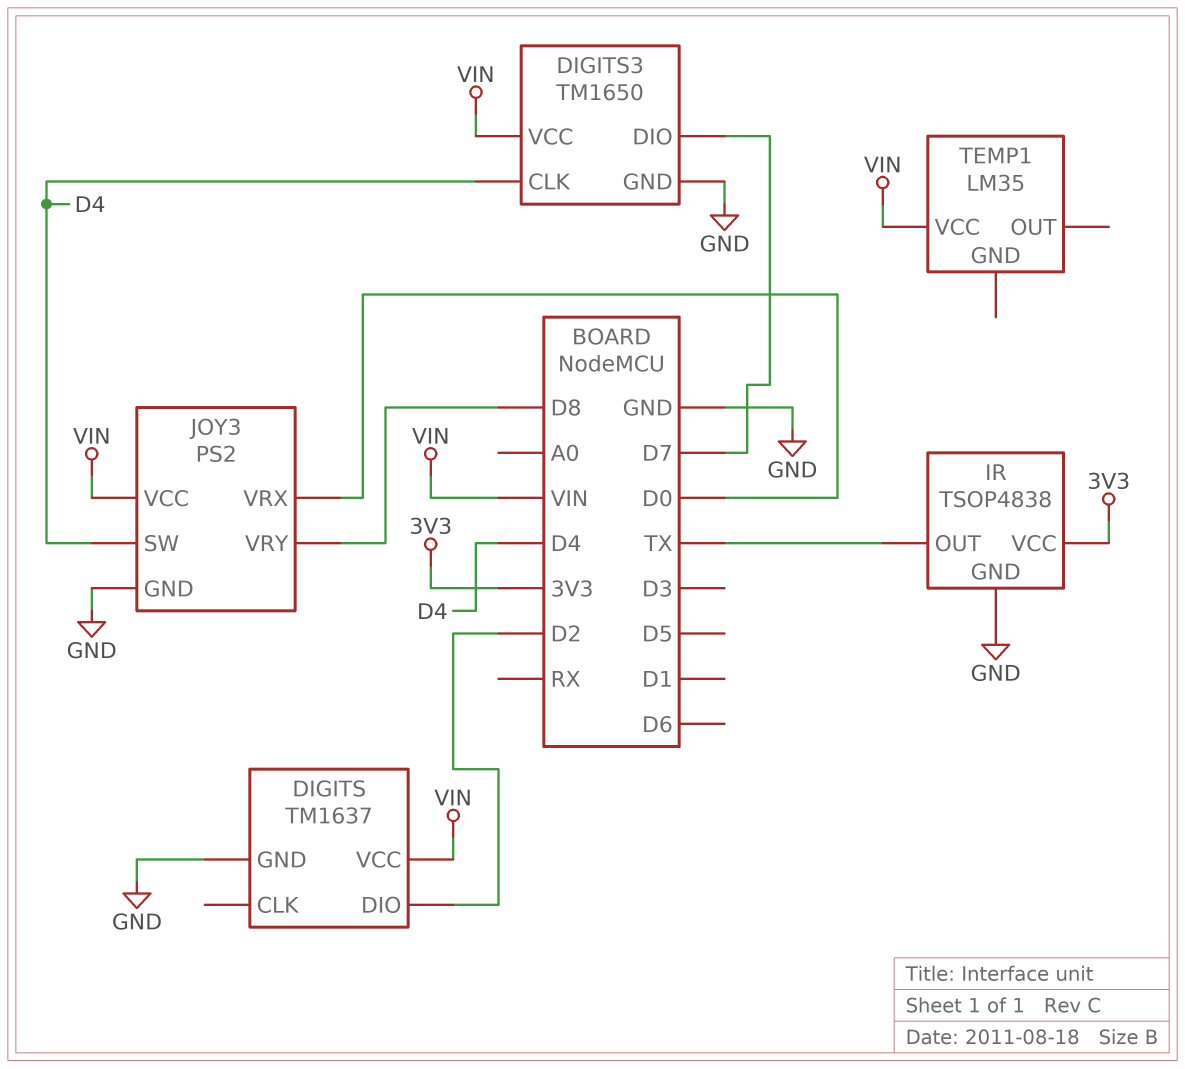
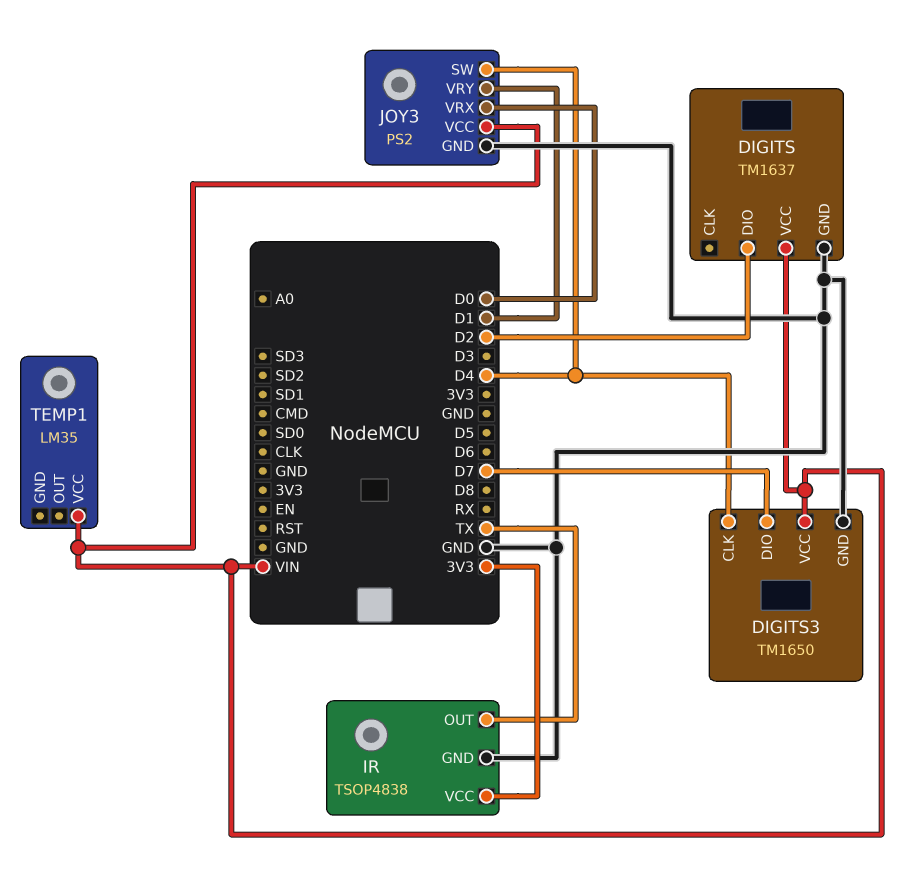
JOY3 pin VRY: D8 -> D1

